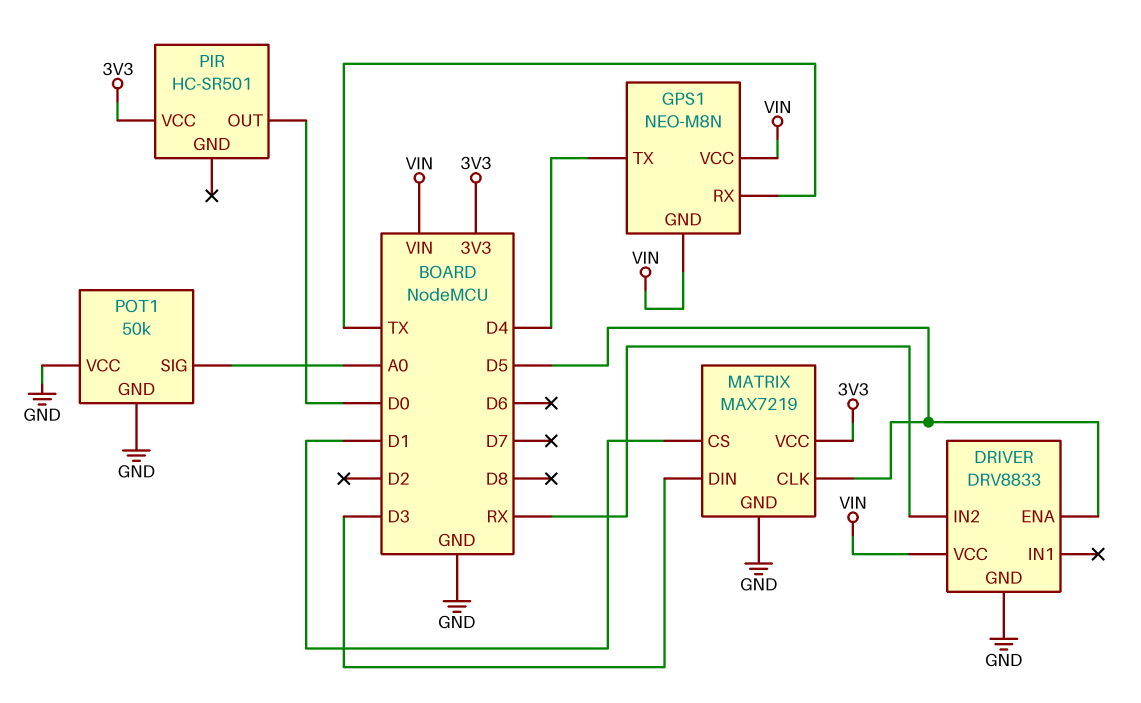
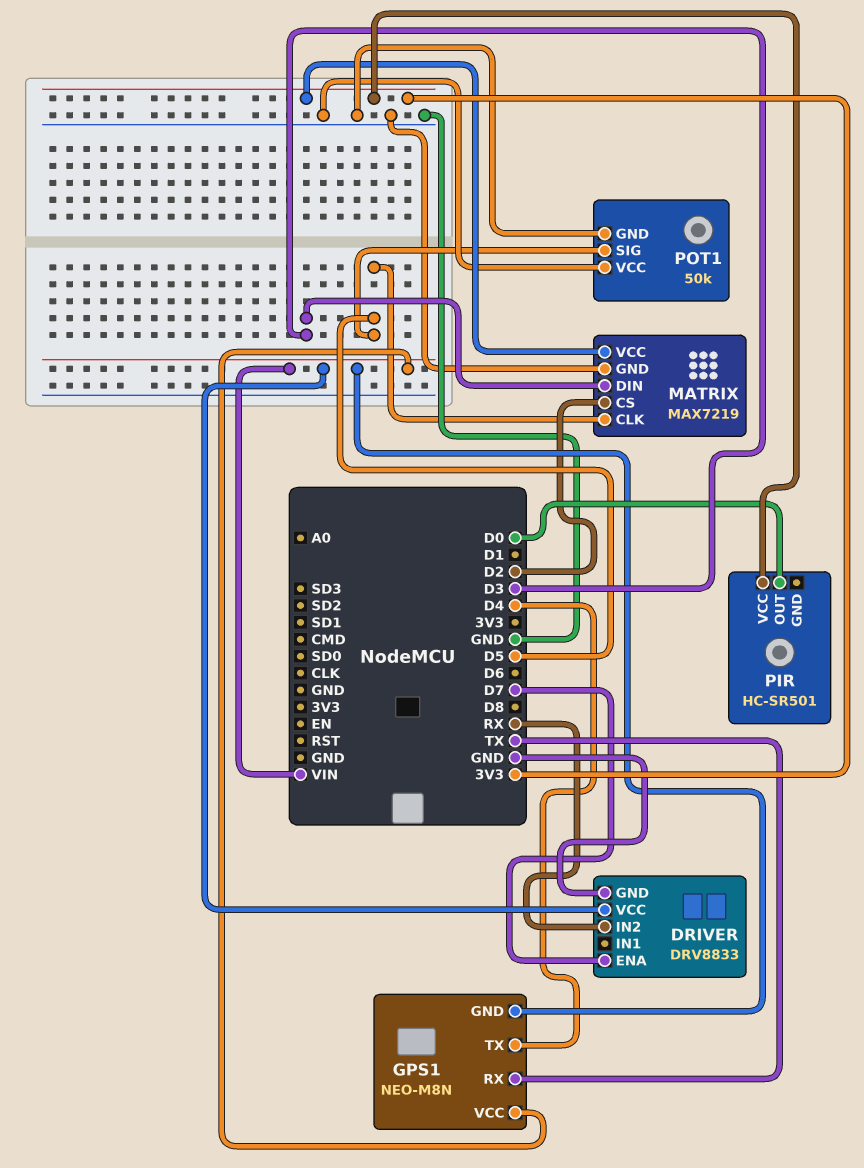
DRIVER pin ENA: D5 -> D7
MATRIX pin CS: D1 -> D2
POT1 pin SIG: A0 -> D5

